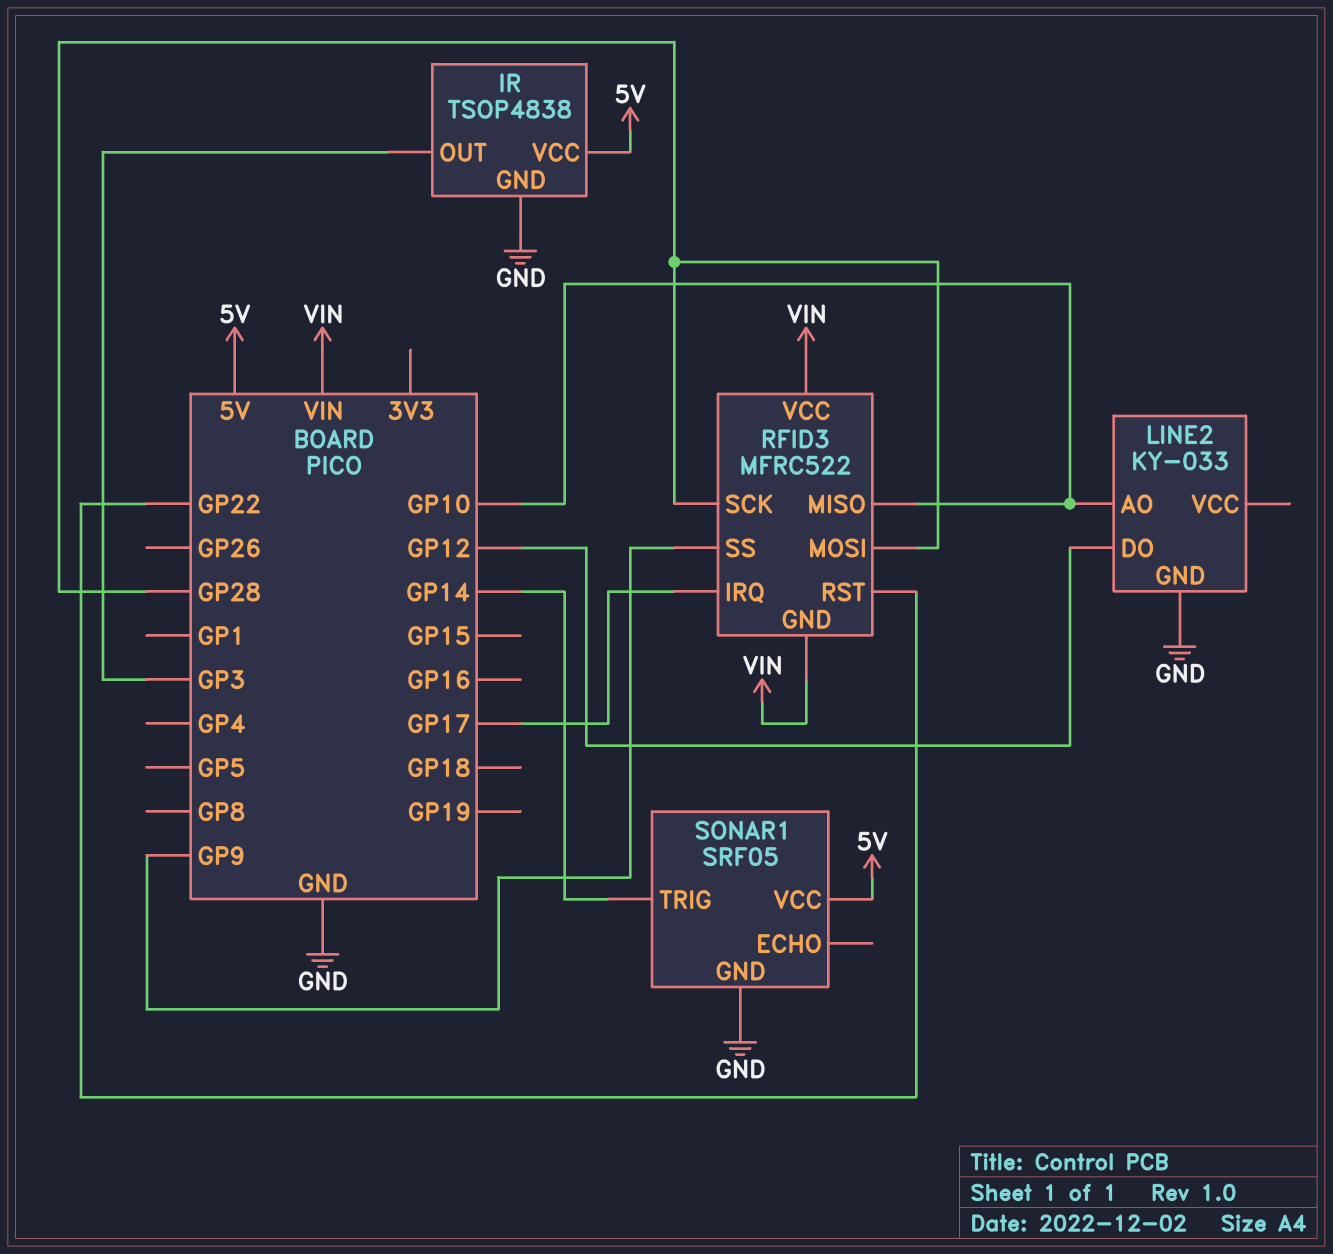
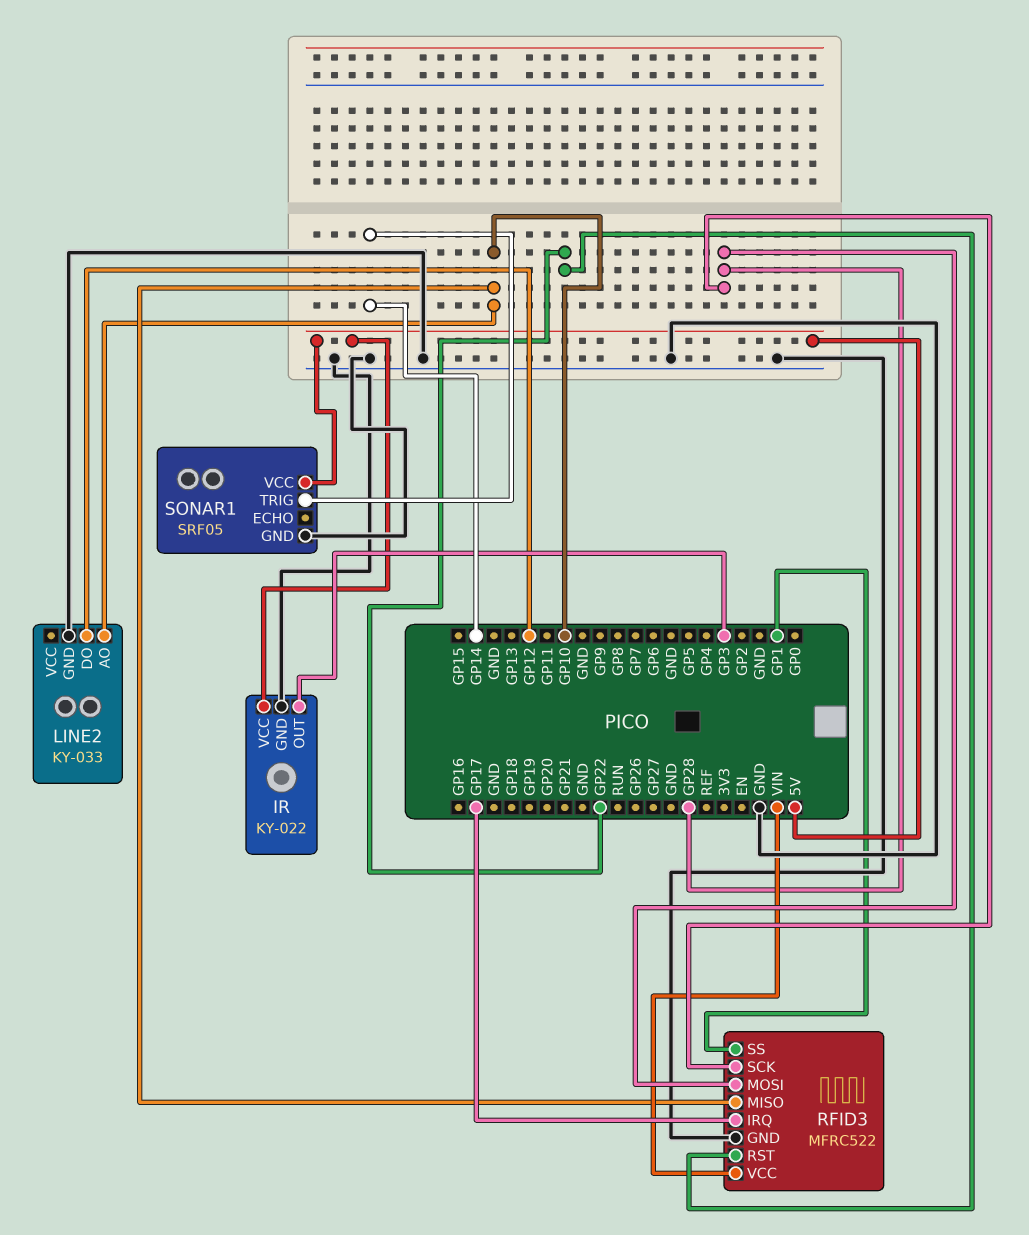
IR: TSOP4838 -> KY-022
RFID3 pin GND: VIN -> GND
RFID3 pin SS: GP9 -> GP1

